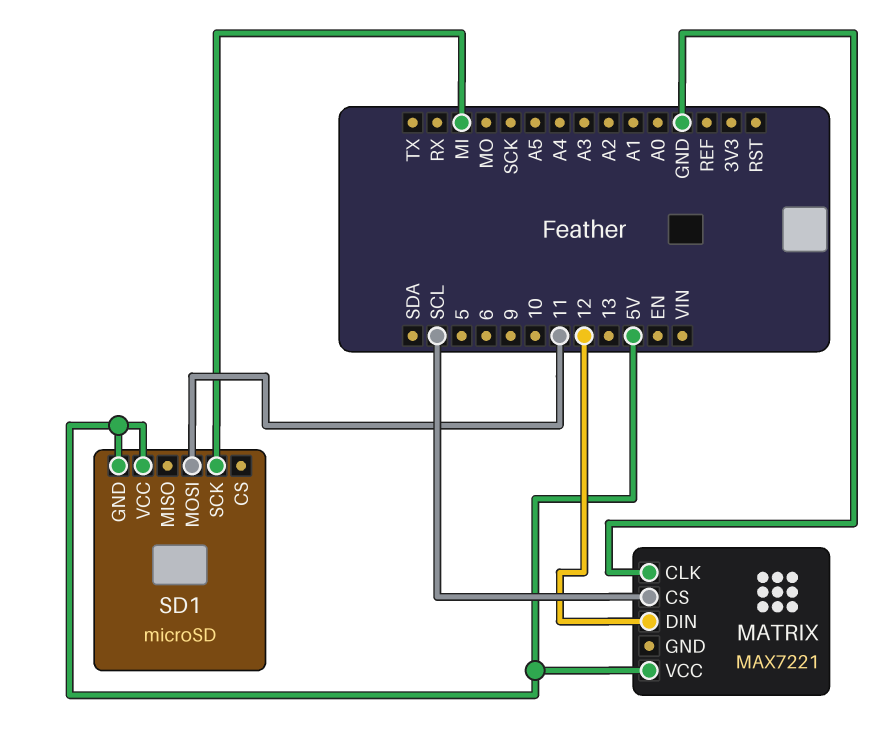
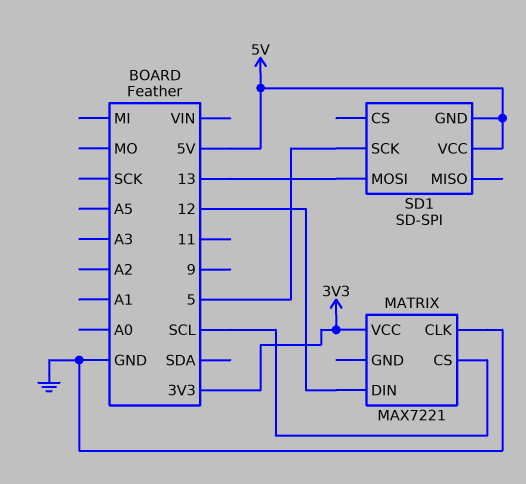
MATRIX pin VCC: 5V -> 3V3
SD1: microSD -> SD-SPI
SD1 pin MOSI: 11 -> 13
SD1 pin SCK: MI -> 5

